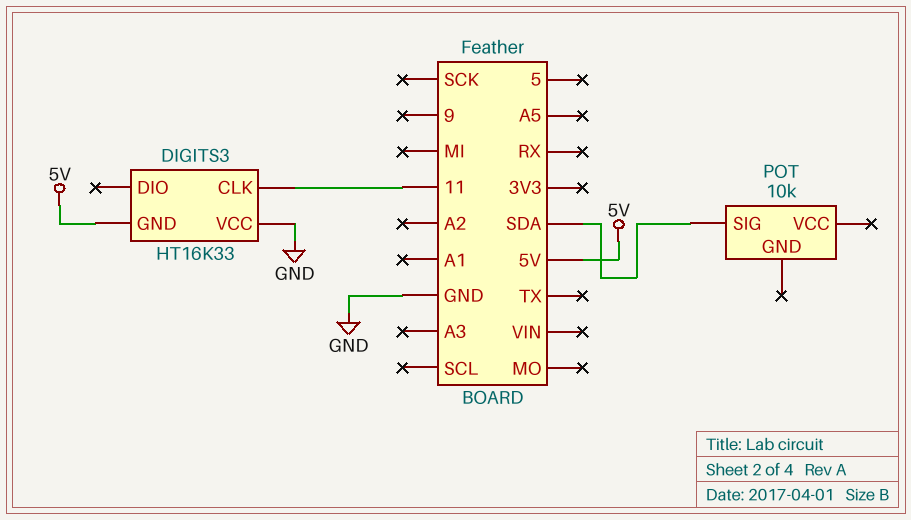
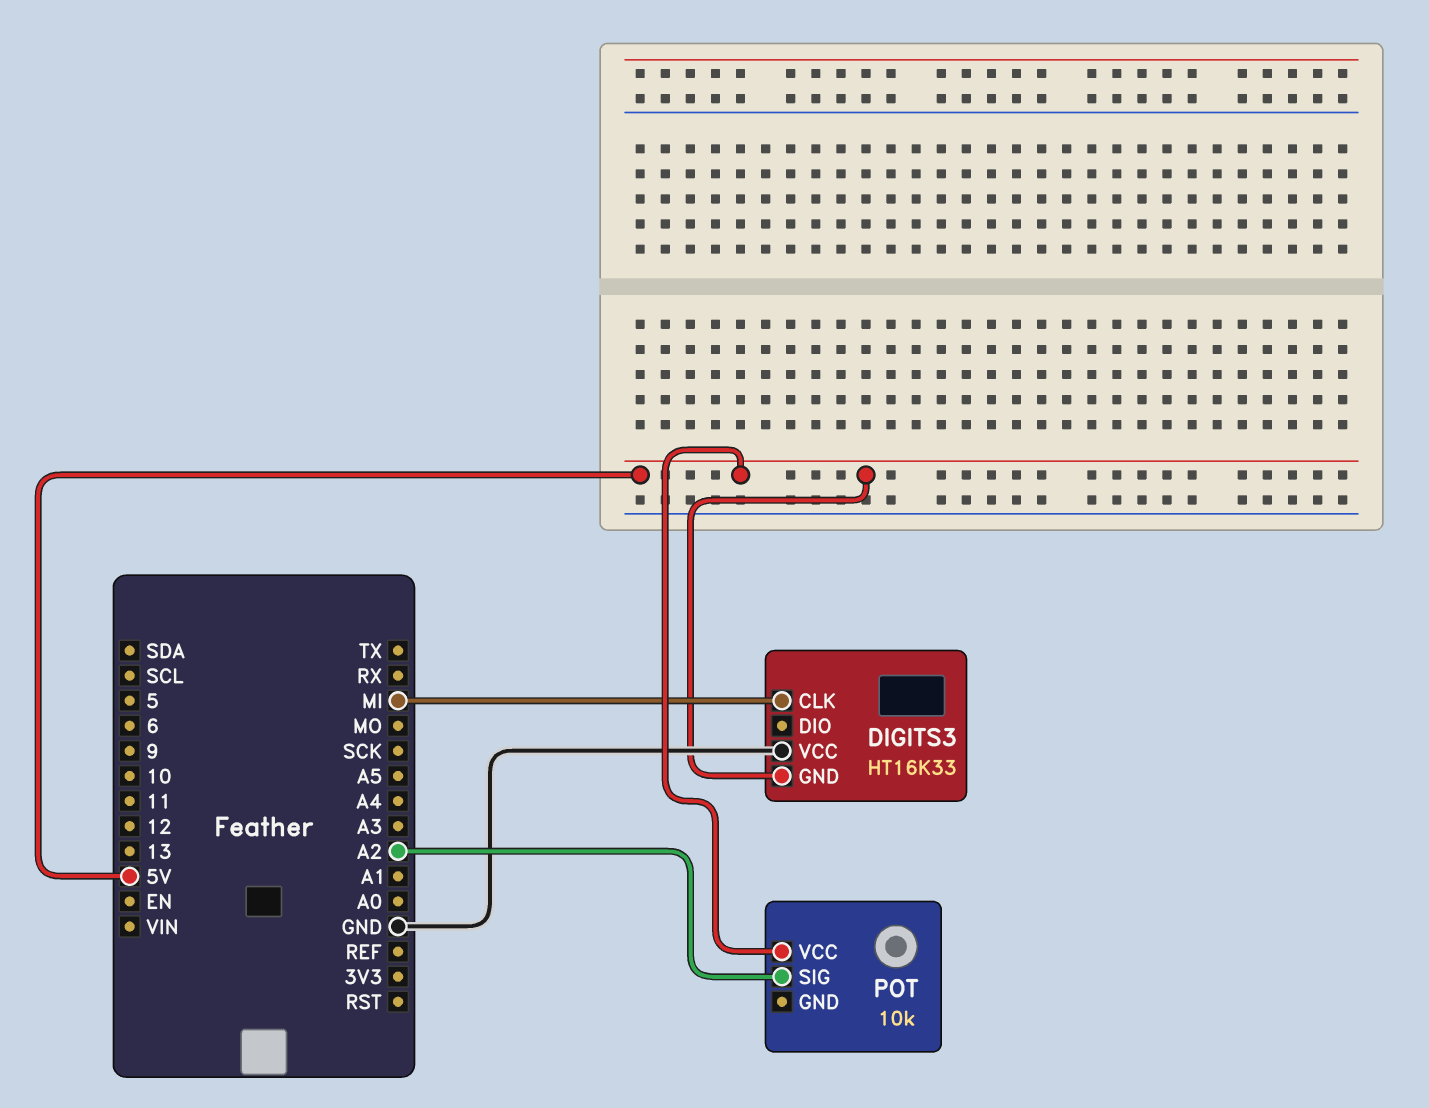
DIGITS3 pin CLK: 11 -> MI
POT pin SIG: SDA -> A2
POT pin VCC: none -> 5V

